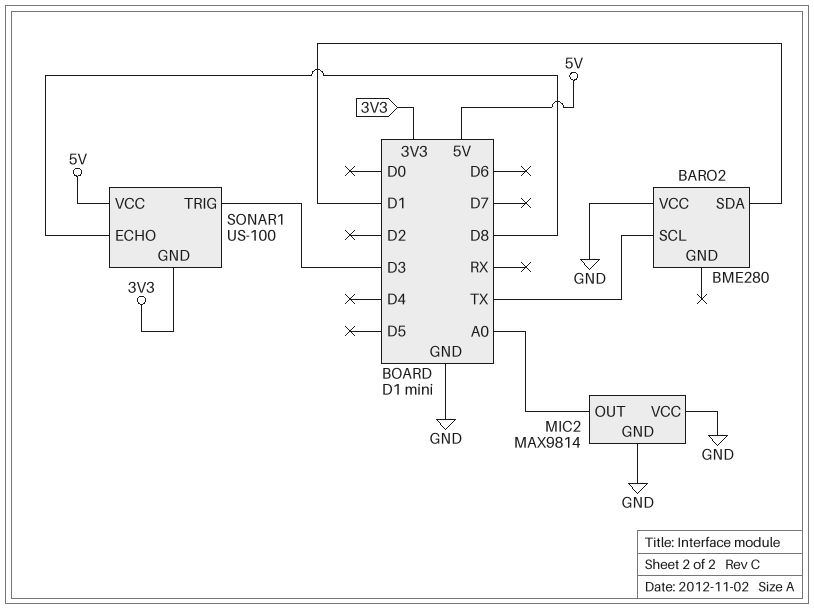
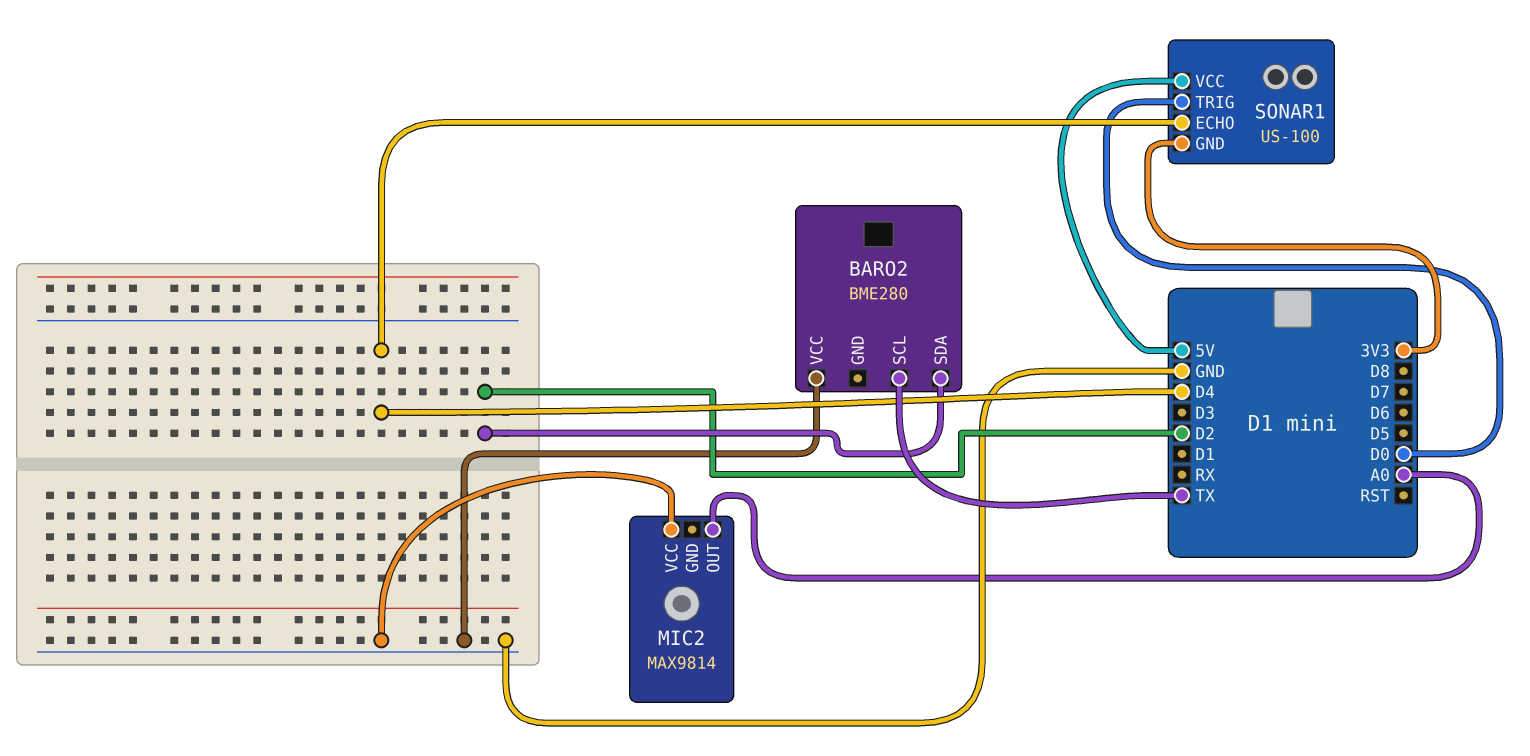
BARO2 pin SDA: D1 -> D2
MIC2 pin GND: GND -> none
SONAR1 pin ECHO: D8 -> D4
SONAR1 pin TRIG: D3 -> D0

